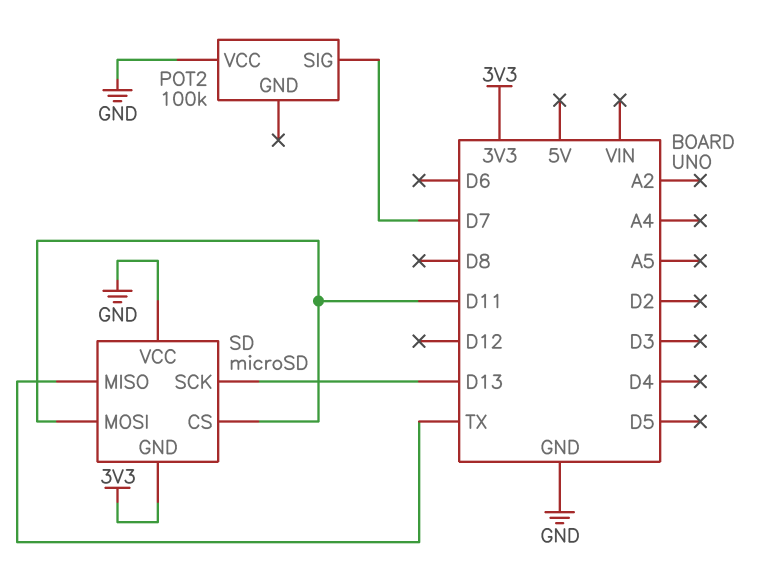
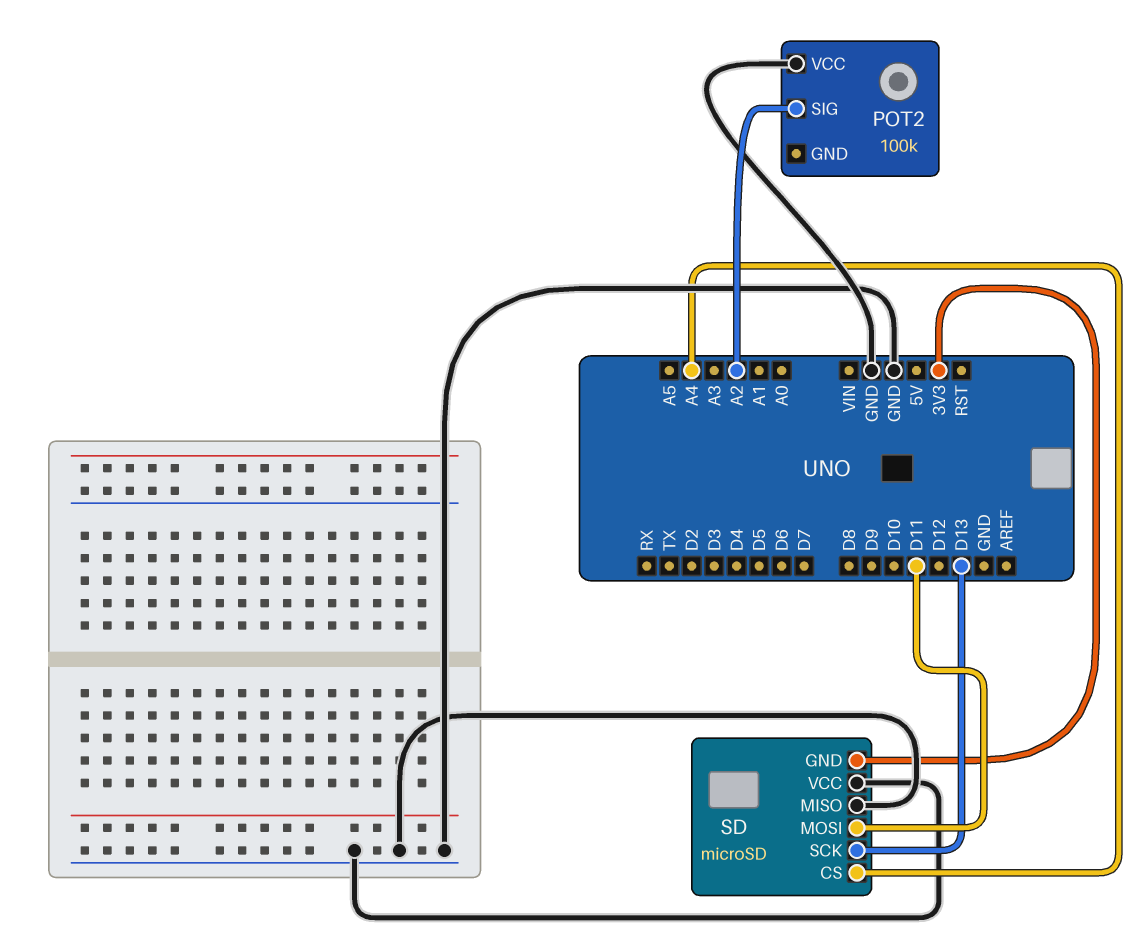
POT2 pin SIG: D7 -> A2
SD pin CS: D11 -> A4
SD pin MISO: TX -> GND

